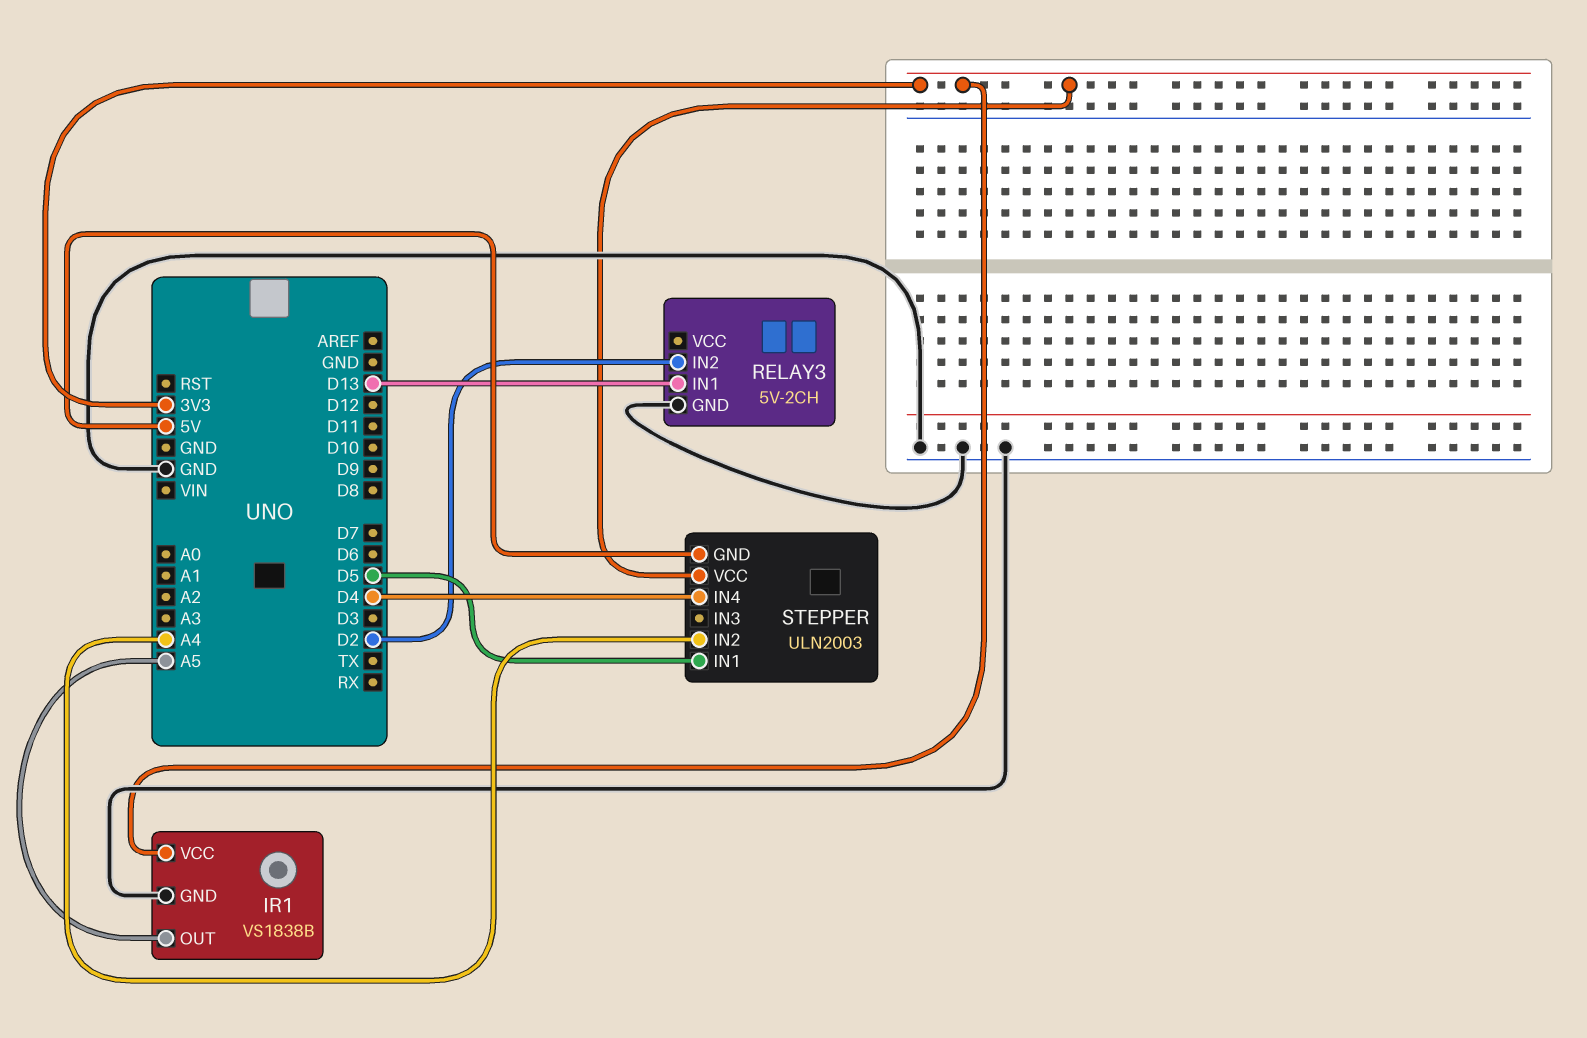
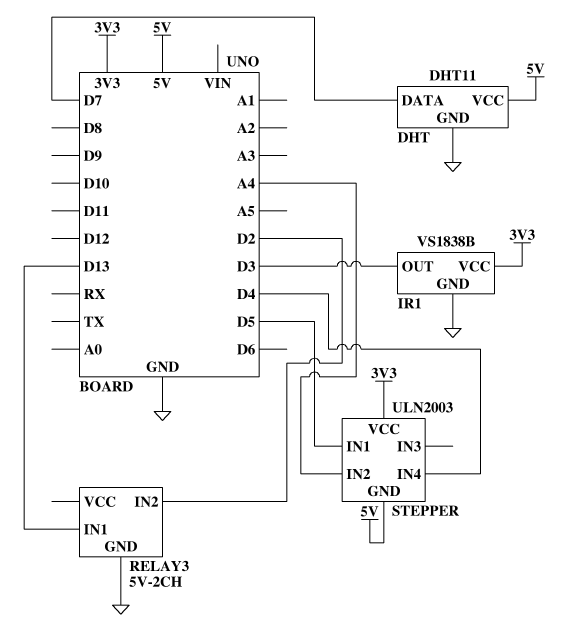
DHT: none -> DHT11
DHT pin DATA: none -> D7
DHT pin GND: none -> GND
DHT pin VCC: none -> 5V
IR1 pin OUT: A5 -> D3

